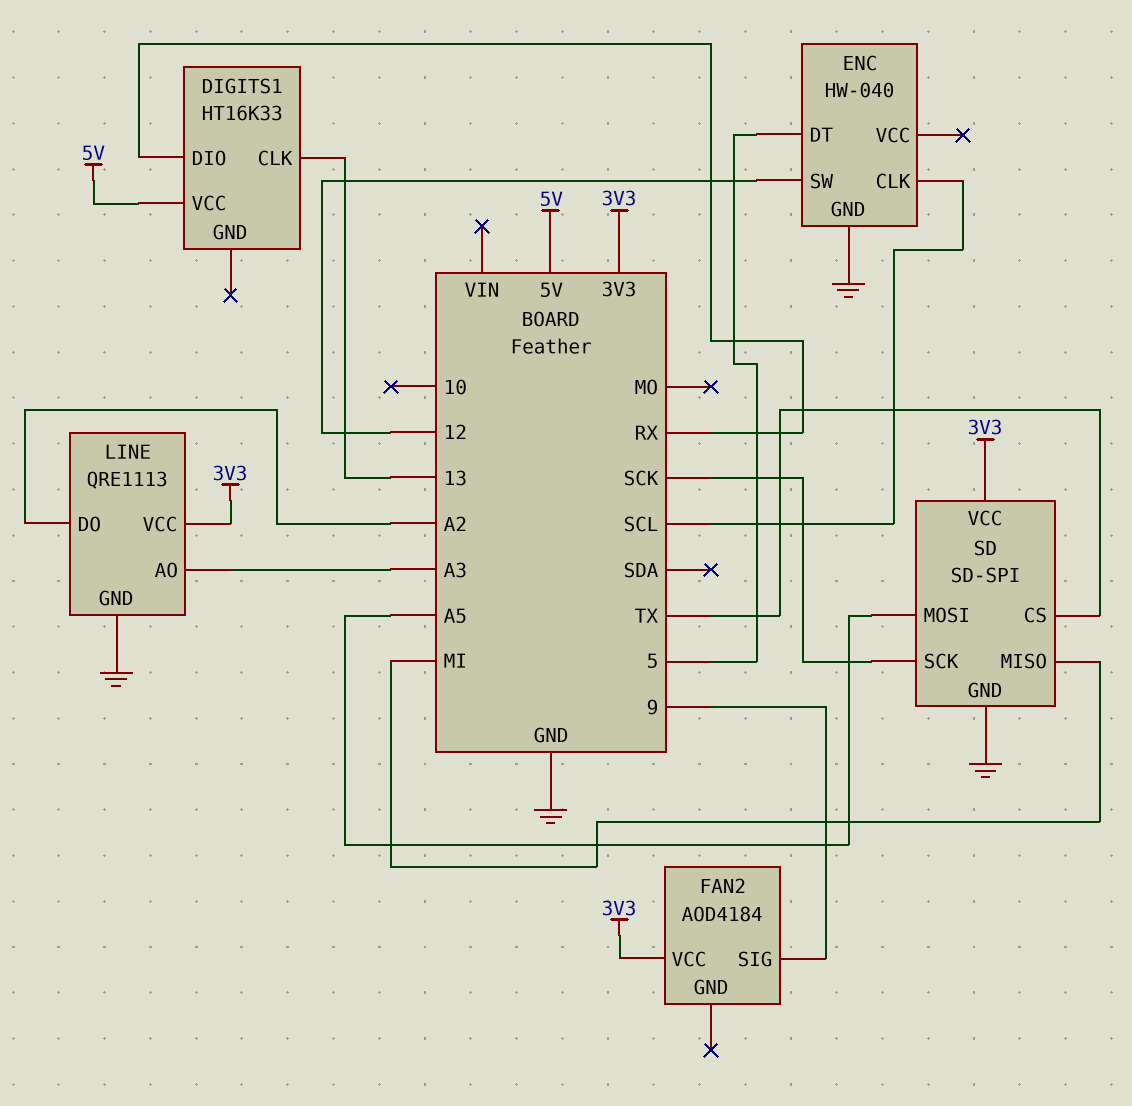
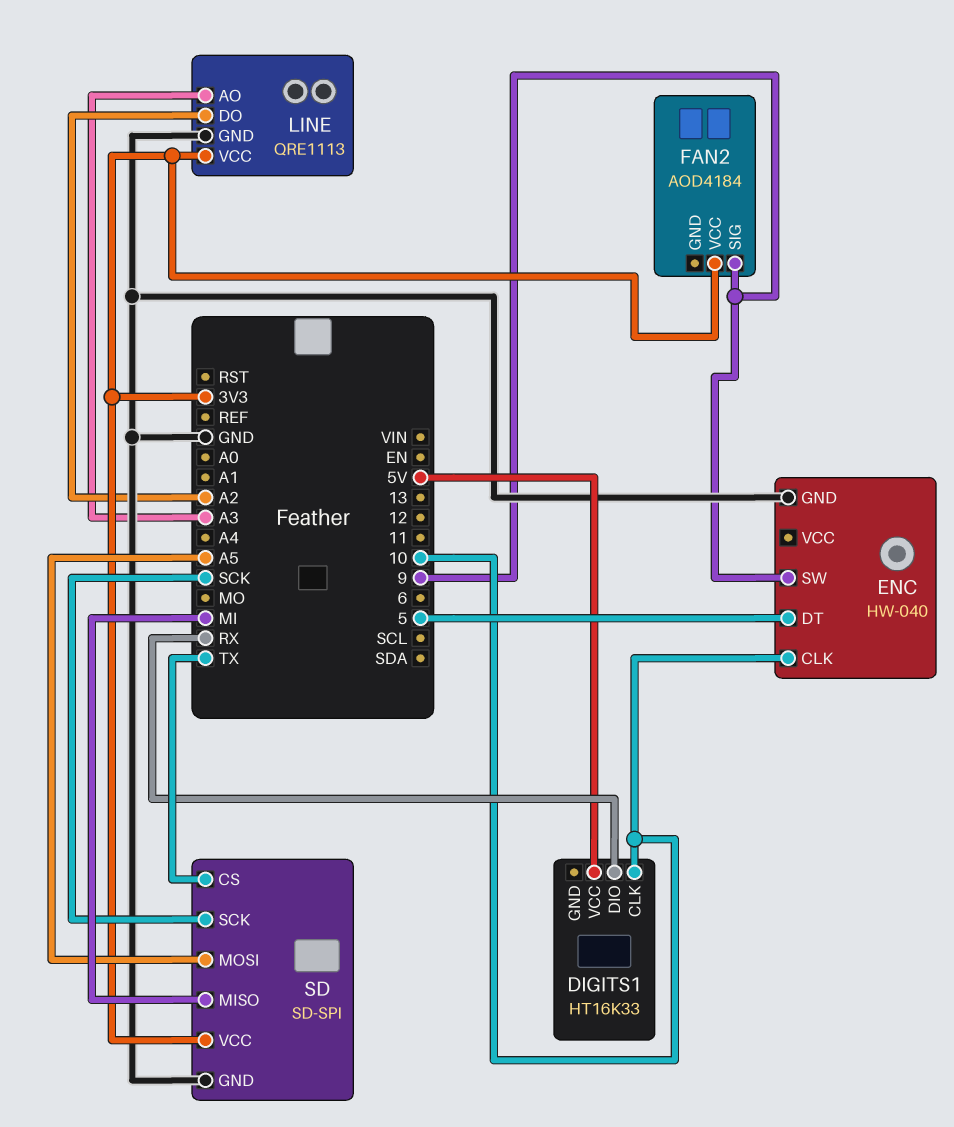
DIGITS1 pin CLK: 13 -> 10
ENC pin CLK: SCL -> 10
ENC pin SW: 12 -> 9

